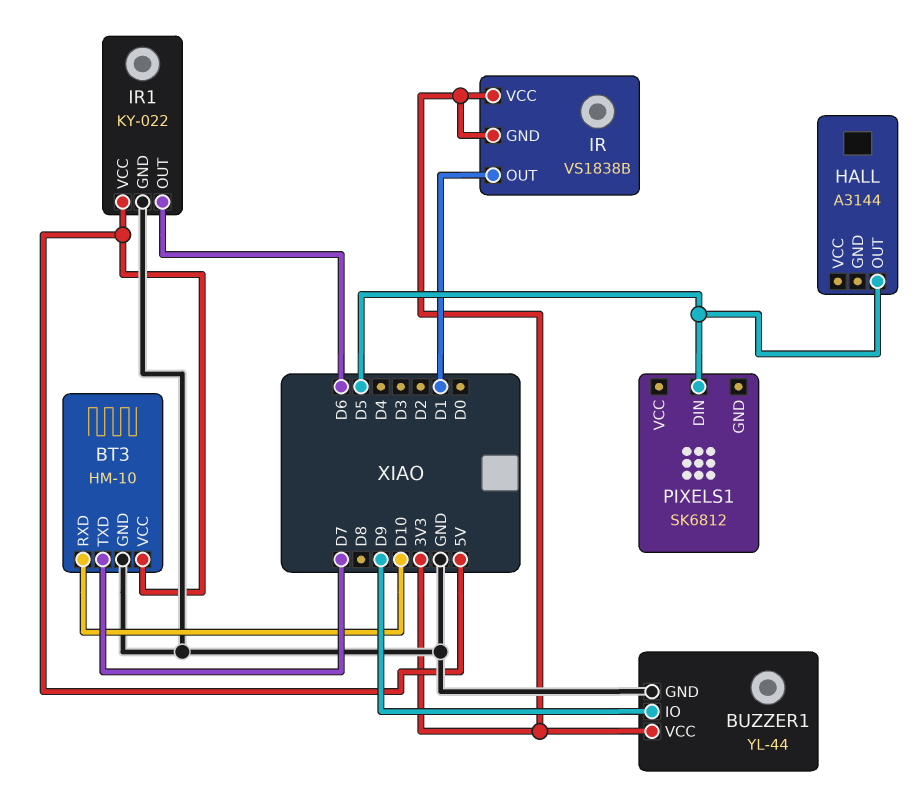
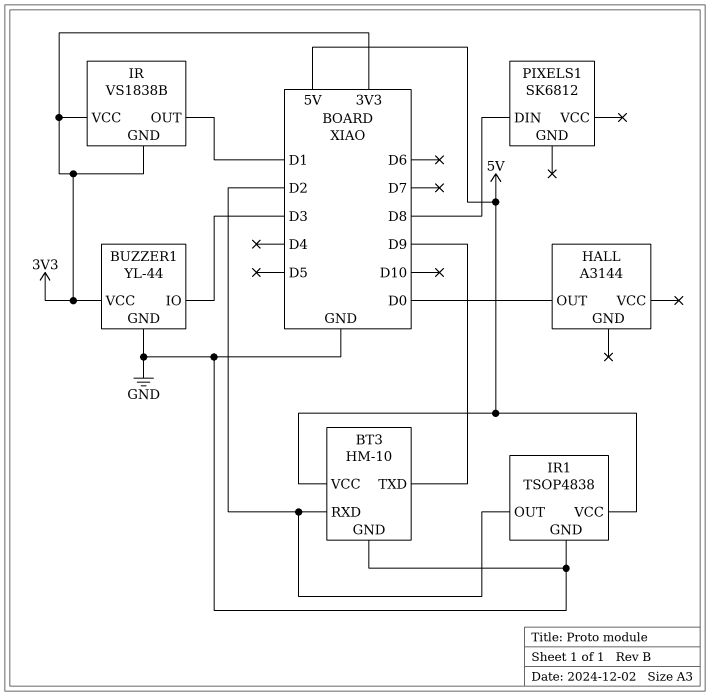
BT3 pin RXD: D10 -> D2
BT3 pin TXD: D7 -> D9
BUZZER1 pin IO: D9 -> D3
HALL pin OUT: D5 -> D0
IR1: KY-022 -> TSOP4838
IR1 pin OUT: D6 -> D2
PIXELS1 pin DIN: D5 -> D8

